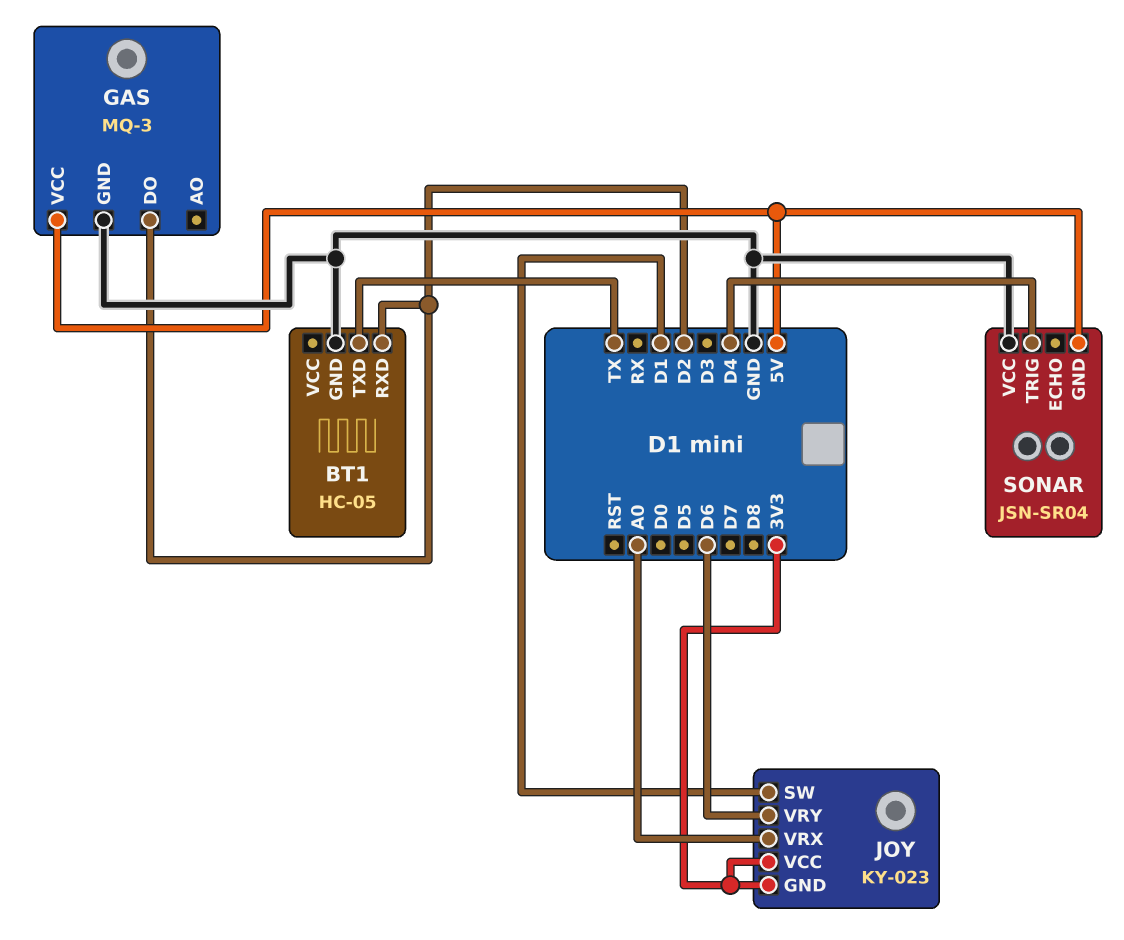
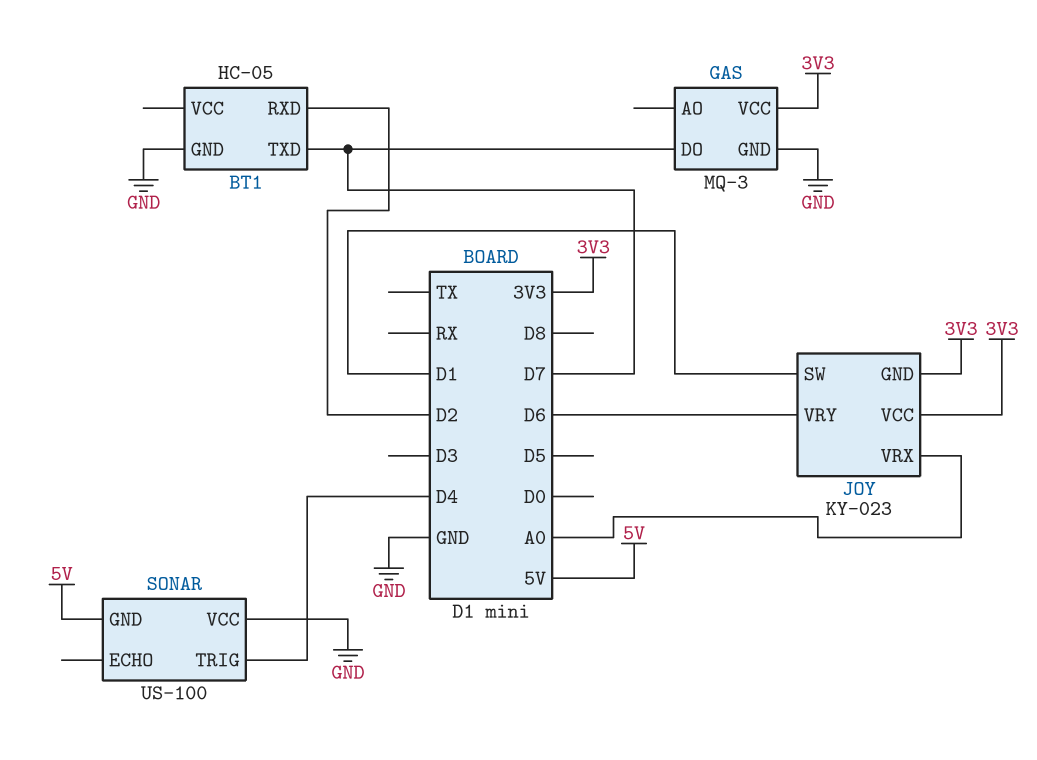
BT1 pin TXD: TX -> D7
GAS pin DO: D2 -> D7
GAS pin VCC: 5V -> 3V3
SONAR: JSN-SR04 -> US-100

